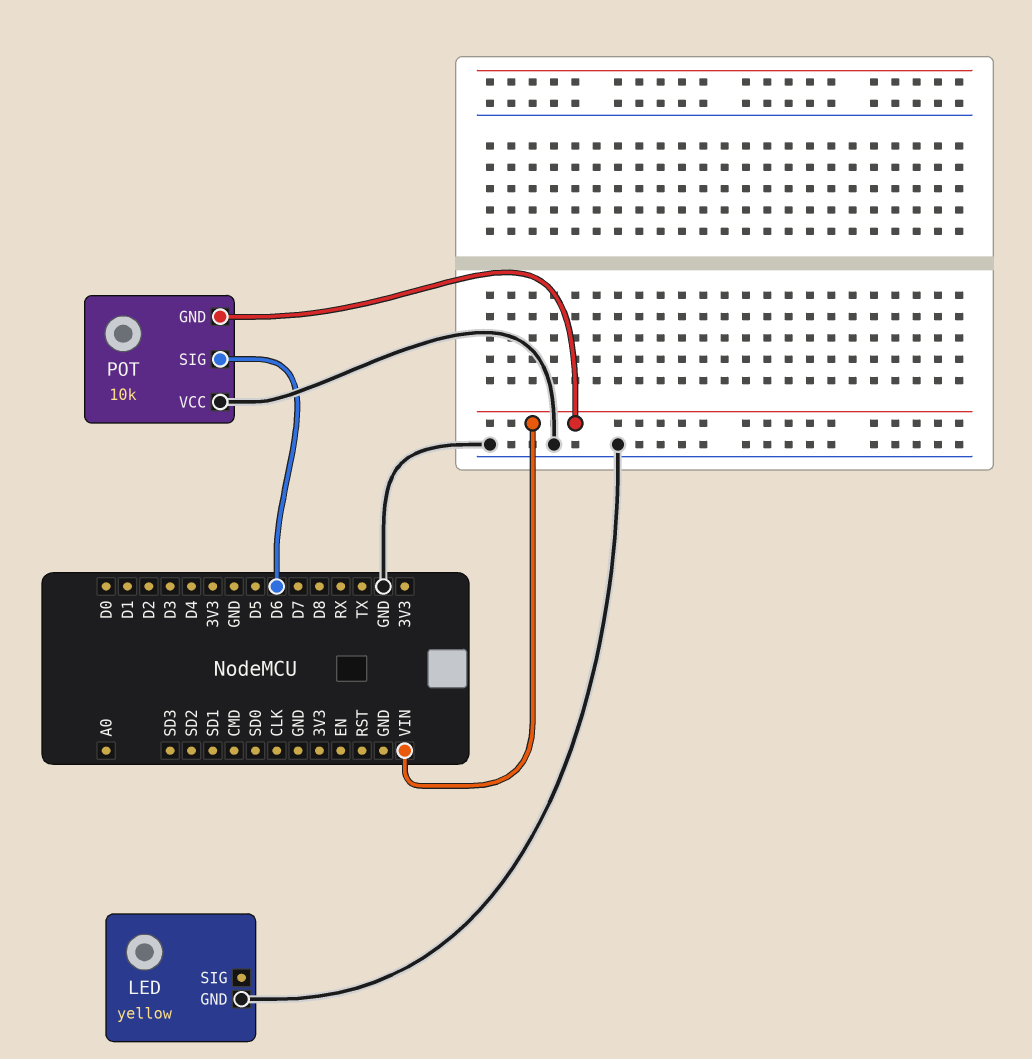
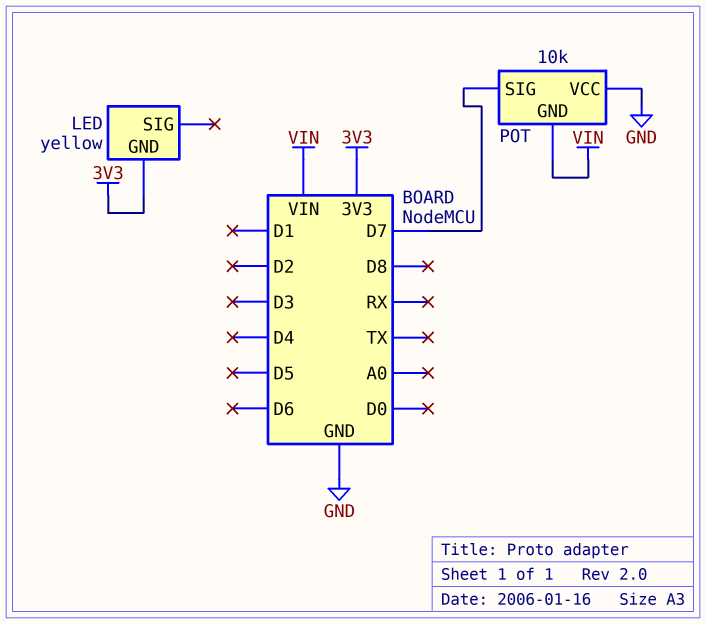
LED pin GND: GND -> 3V3
POT pin SIG: D6 -> D7

